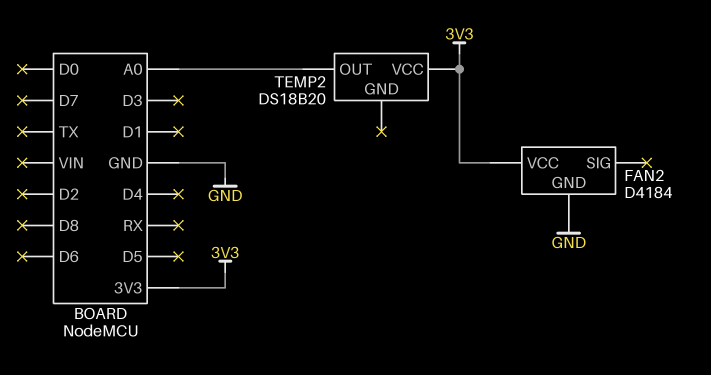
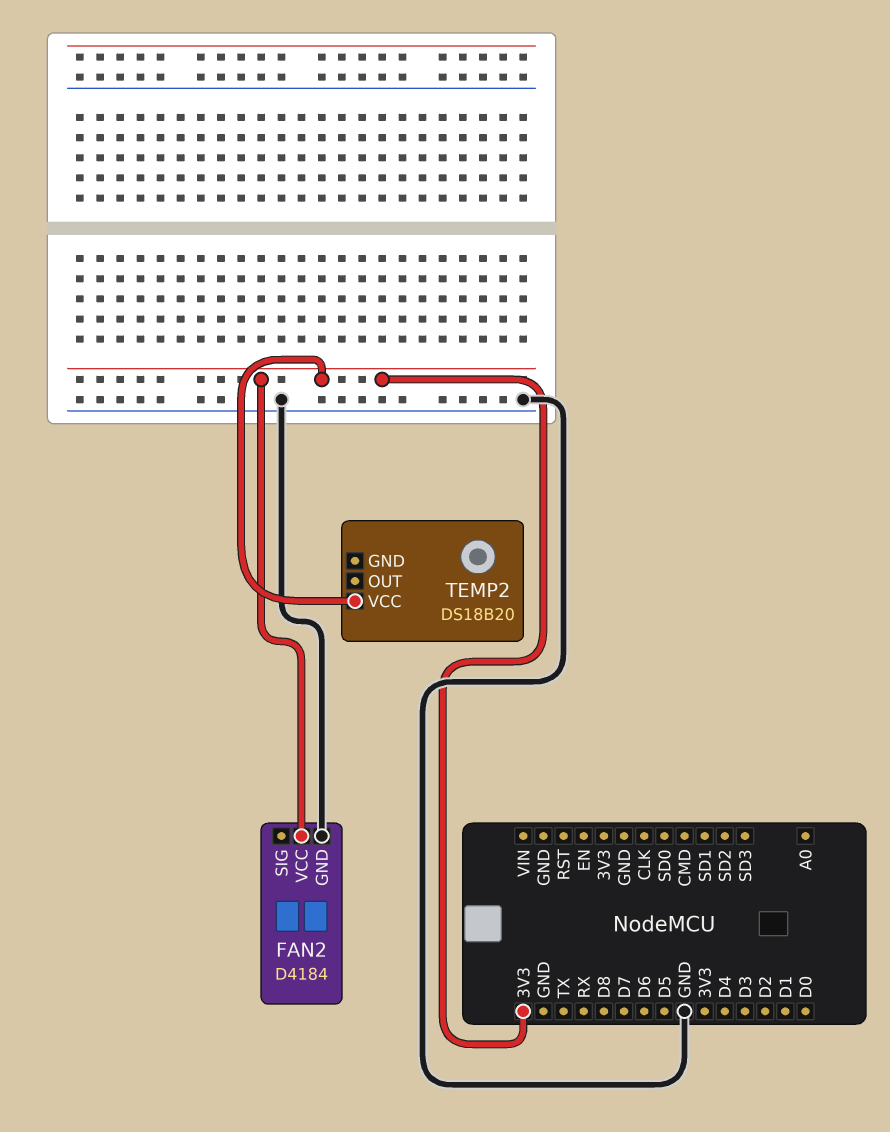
TEMP2 pin OUT: A0 -> none

